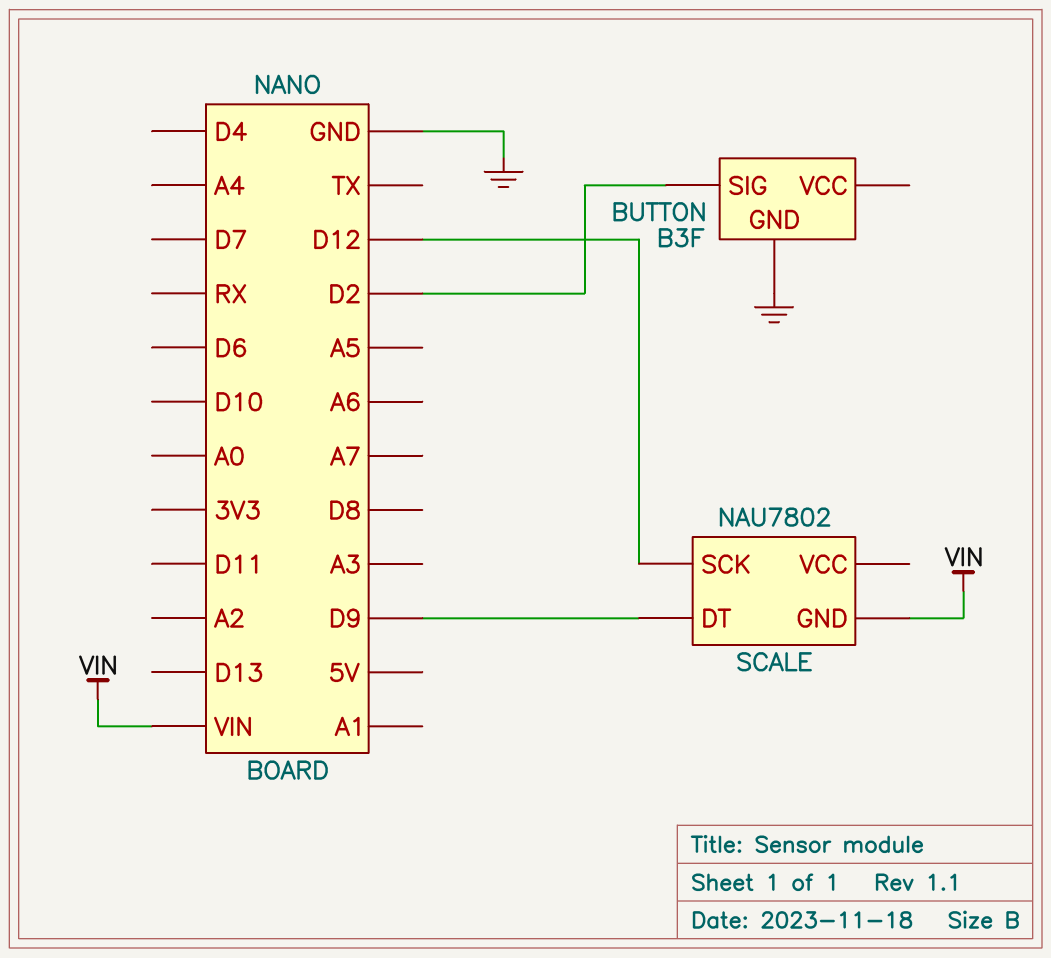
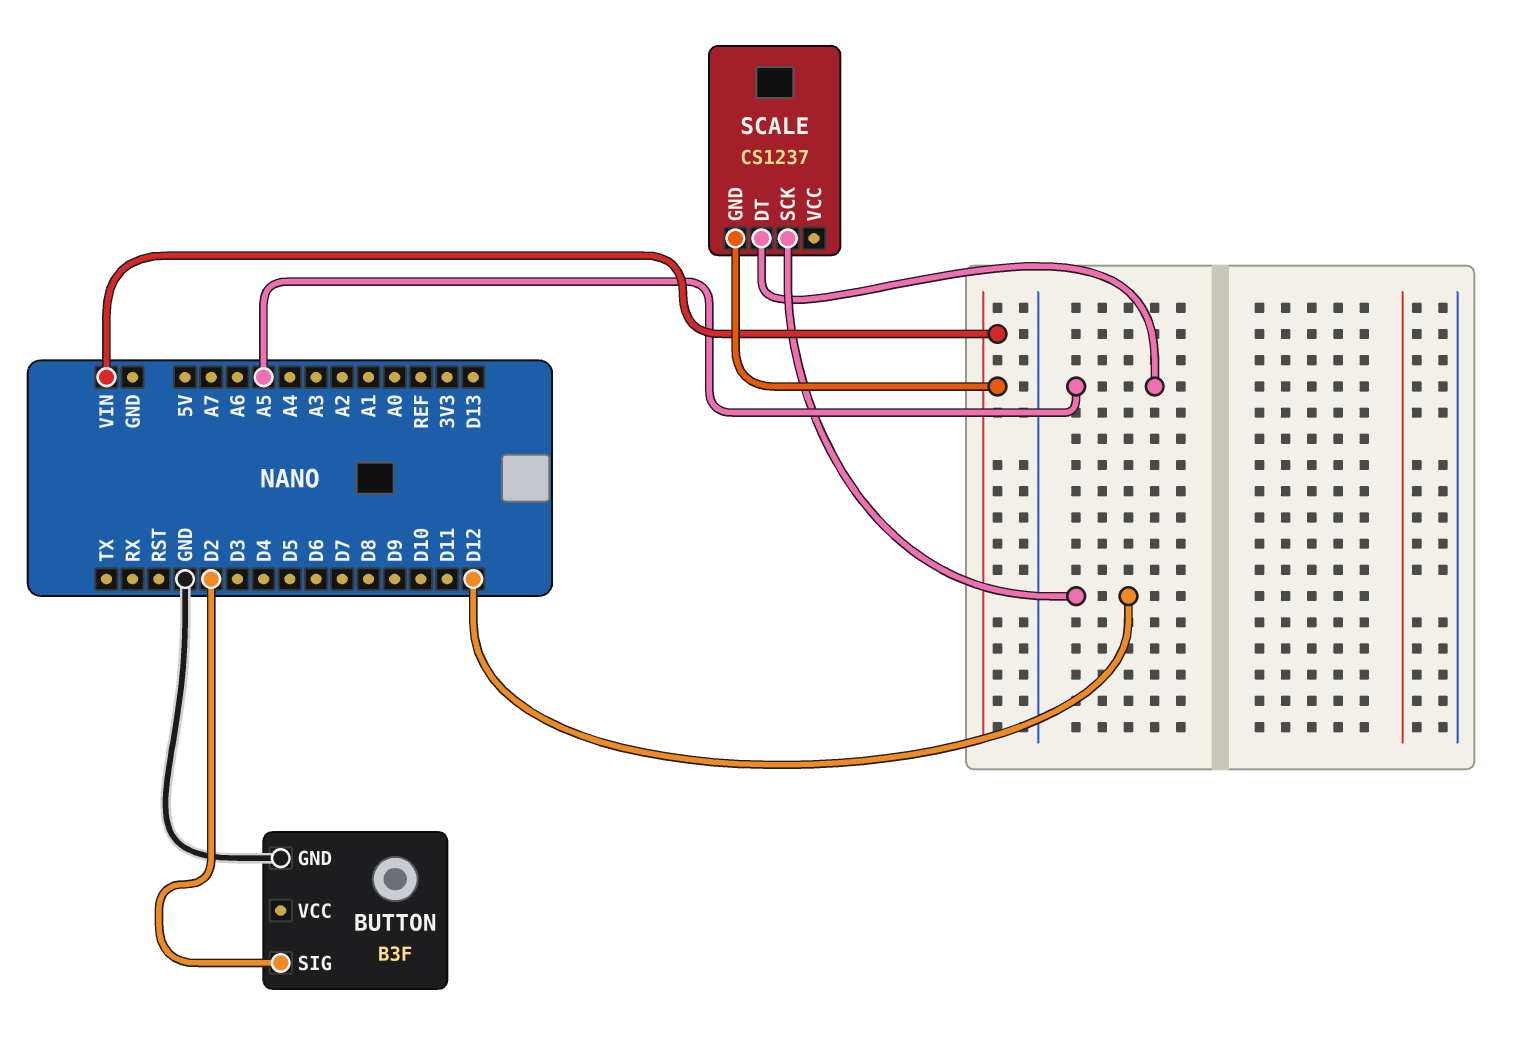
SCALE: NAU7802 -> CS1237
SCALE pin DT: D9 -> A5

